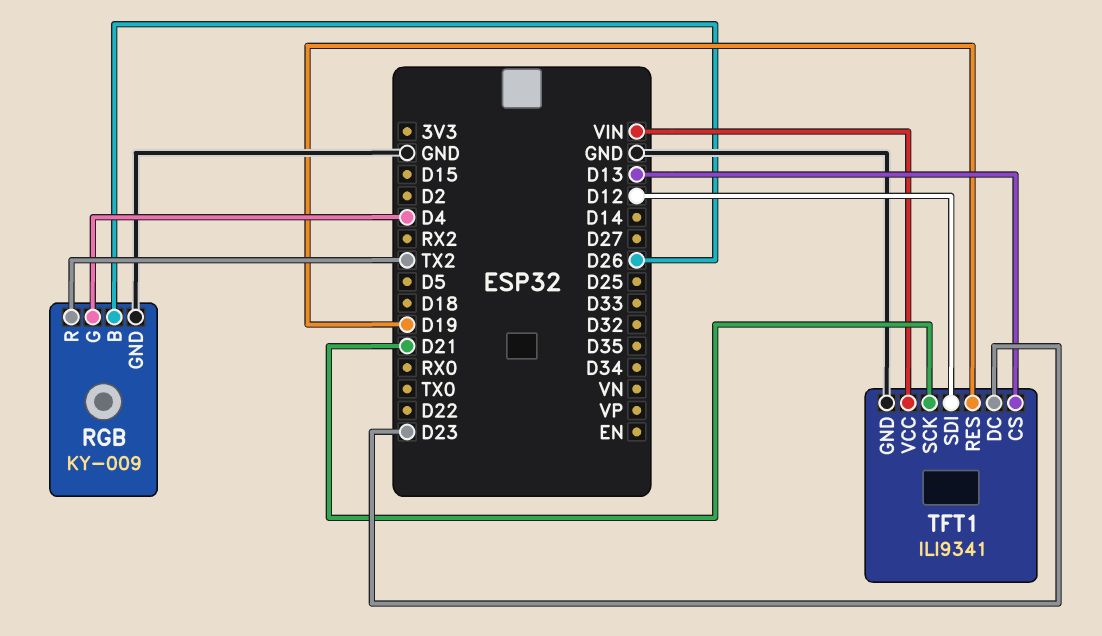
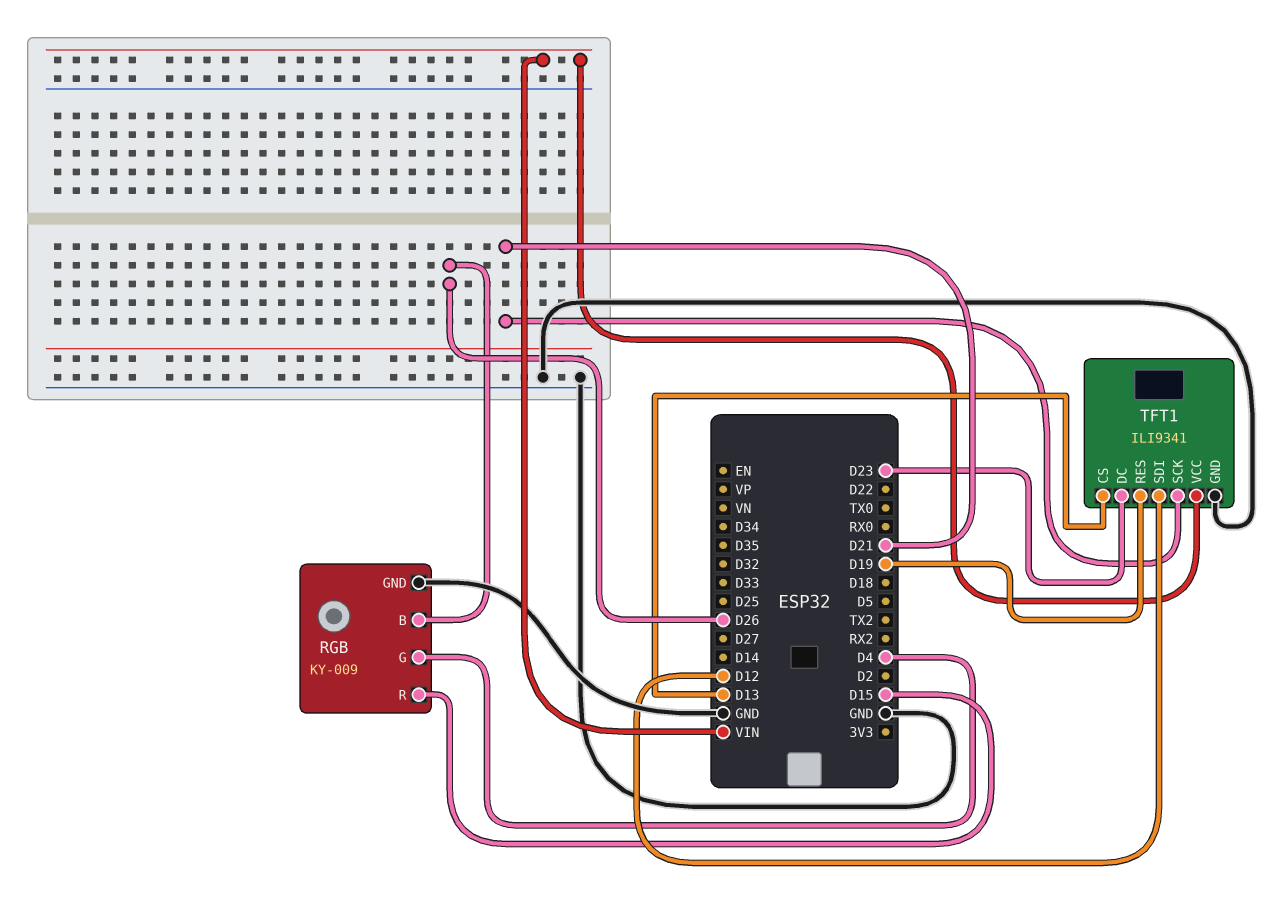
RGB pin R: TX2 -> D15

